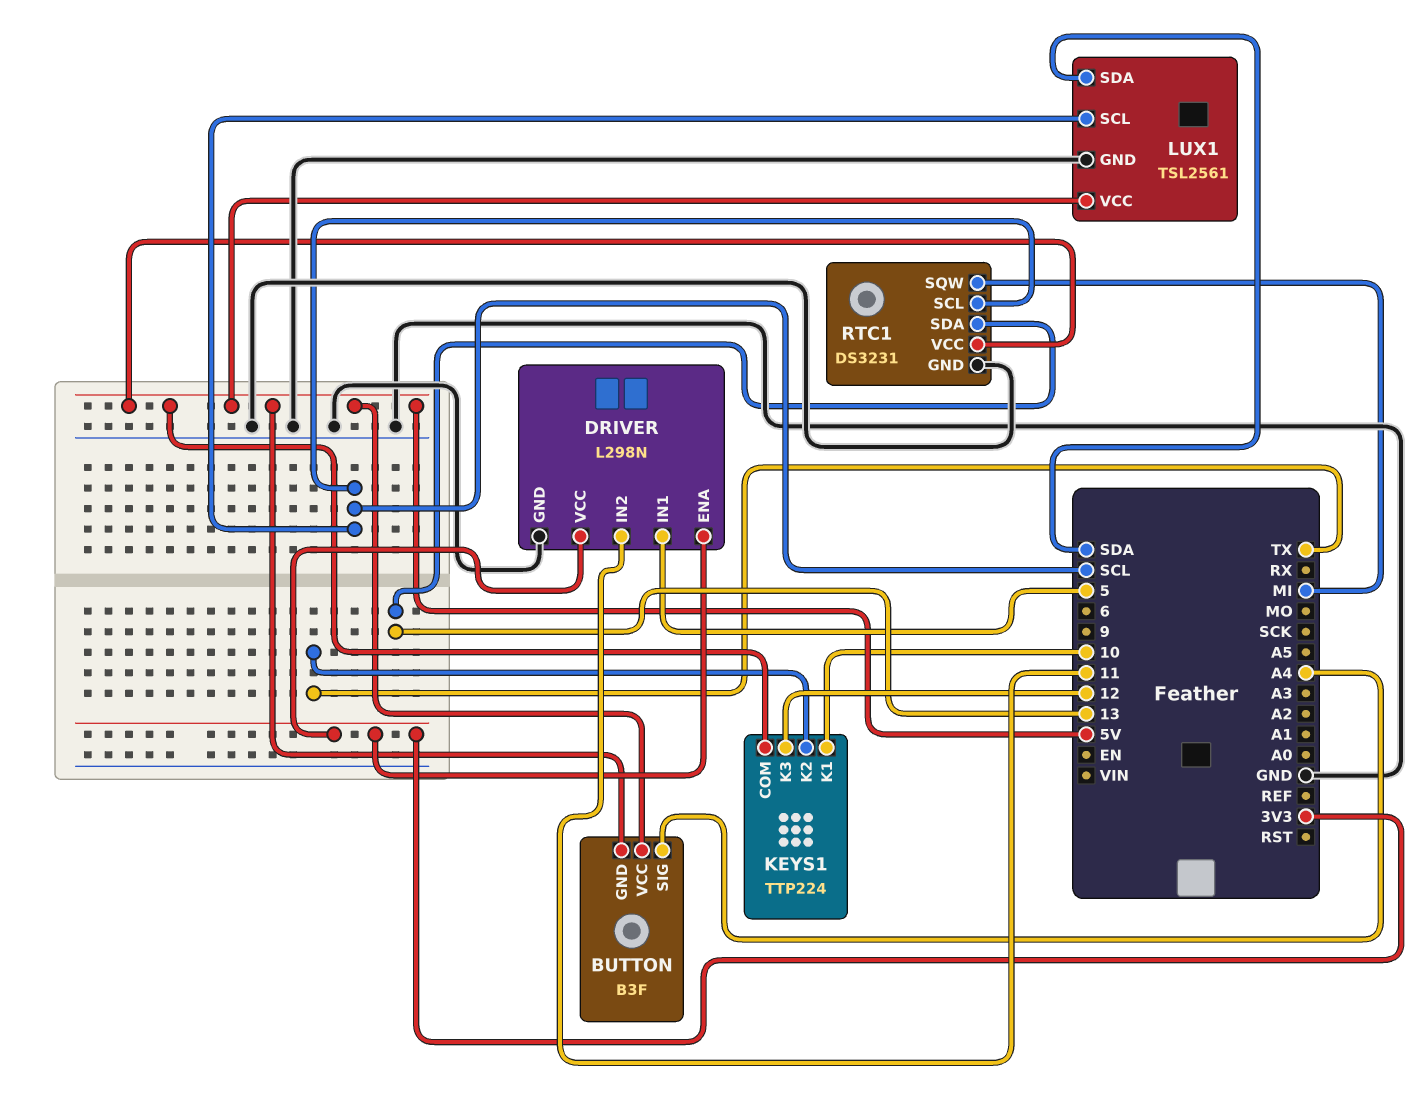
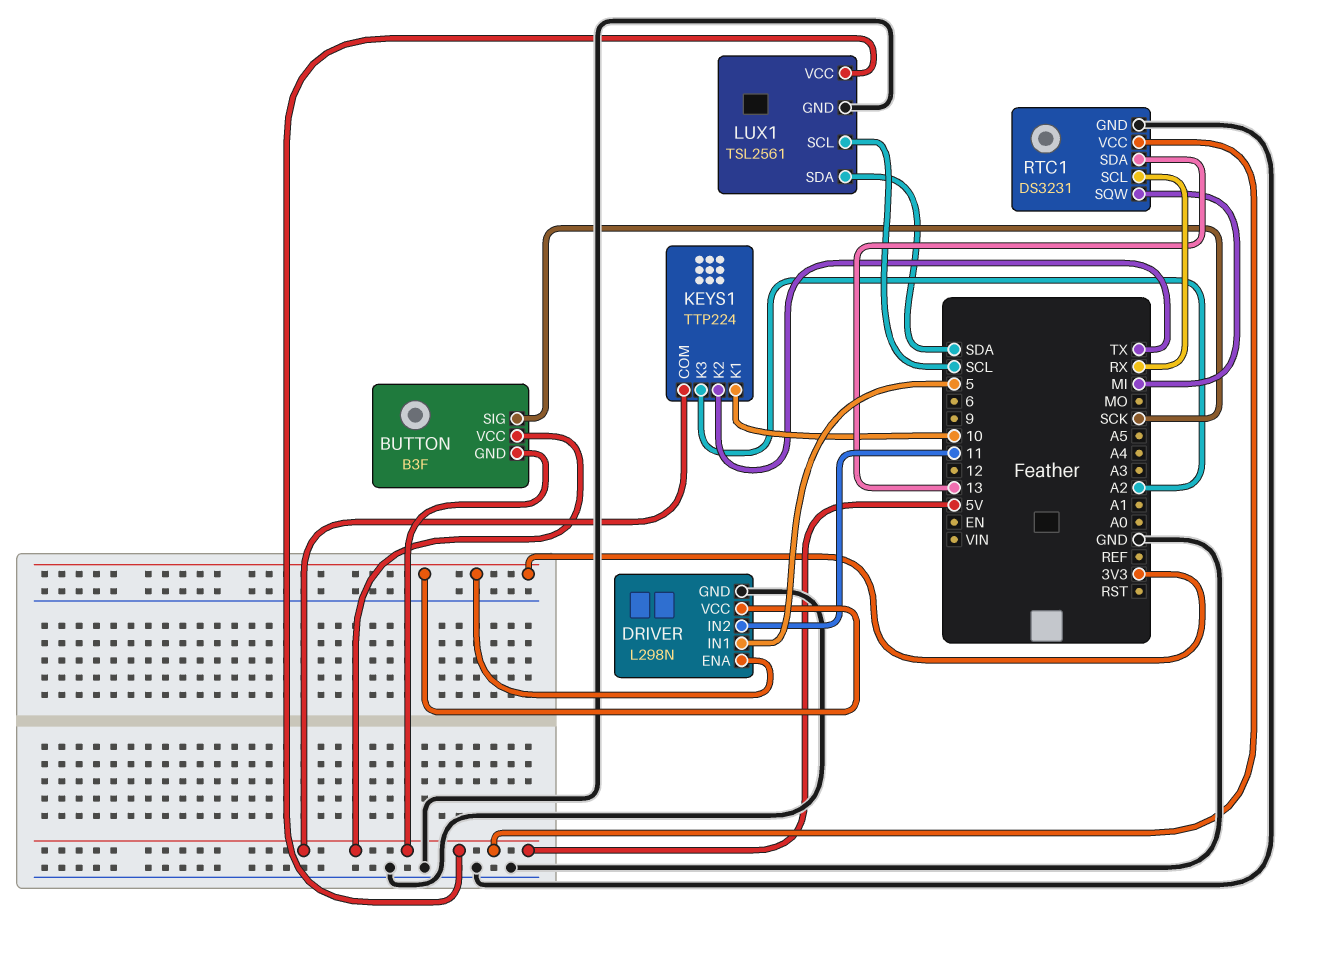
BUTTON pin SIG: A4 -> SCK
KEYS1 pin K3: 12 -> A2
RTC1 pin SCL: SCL -> RX

